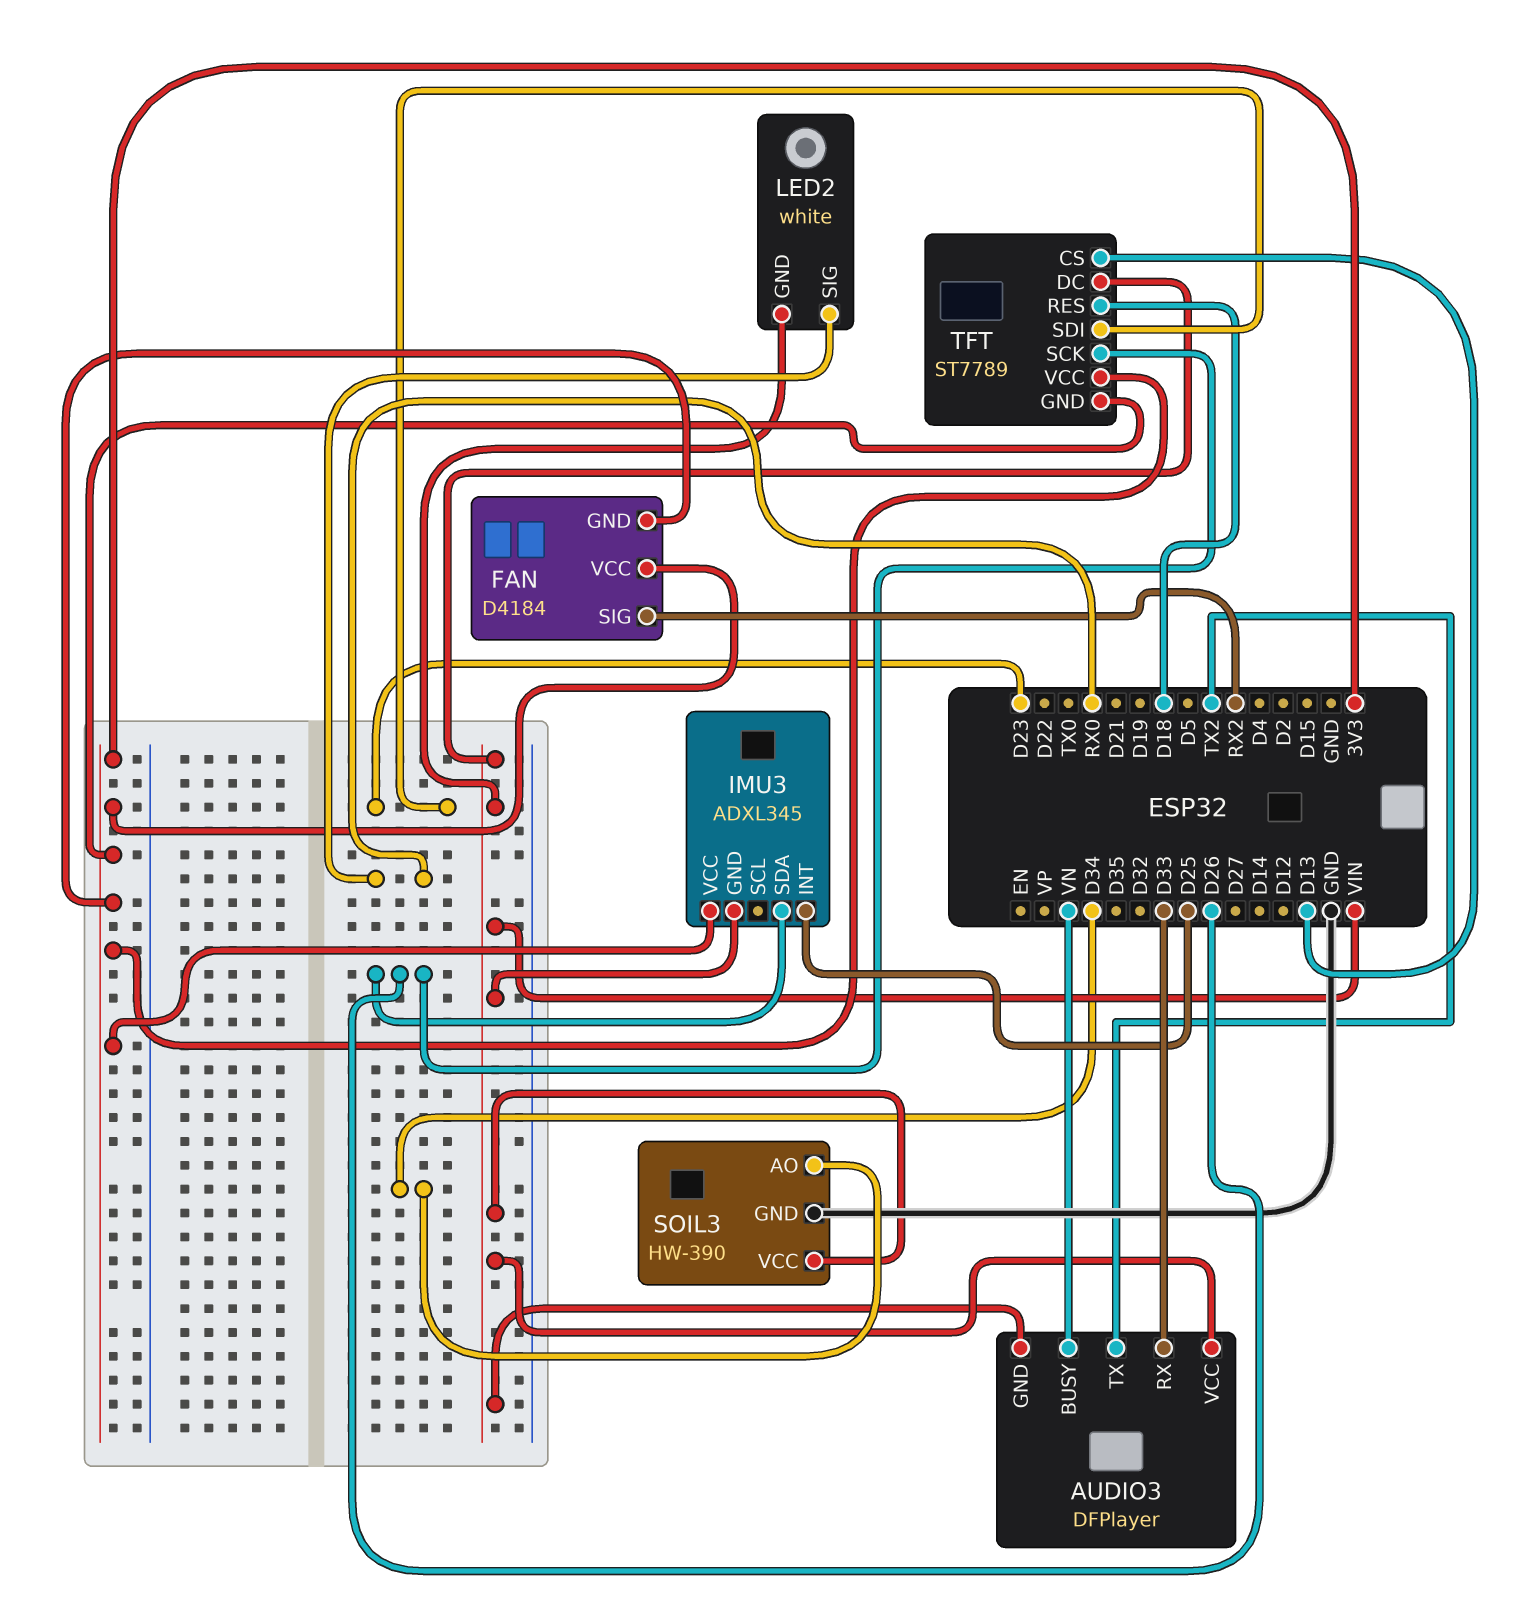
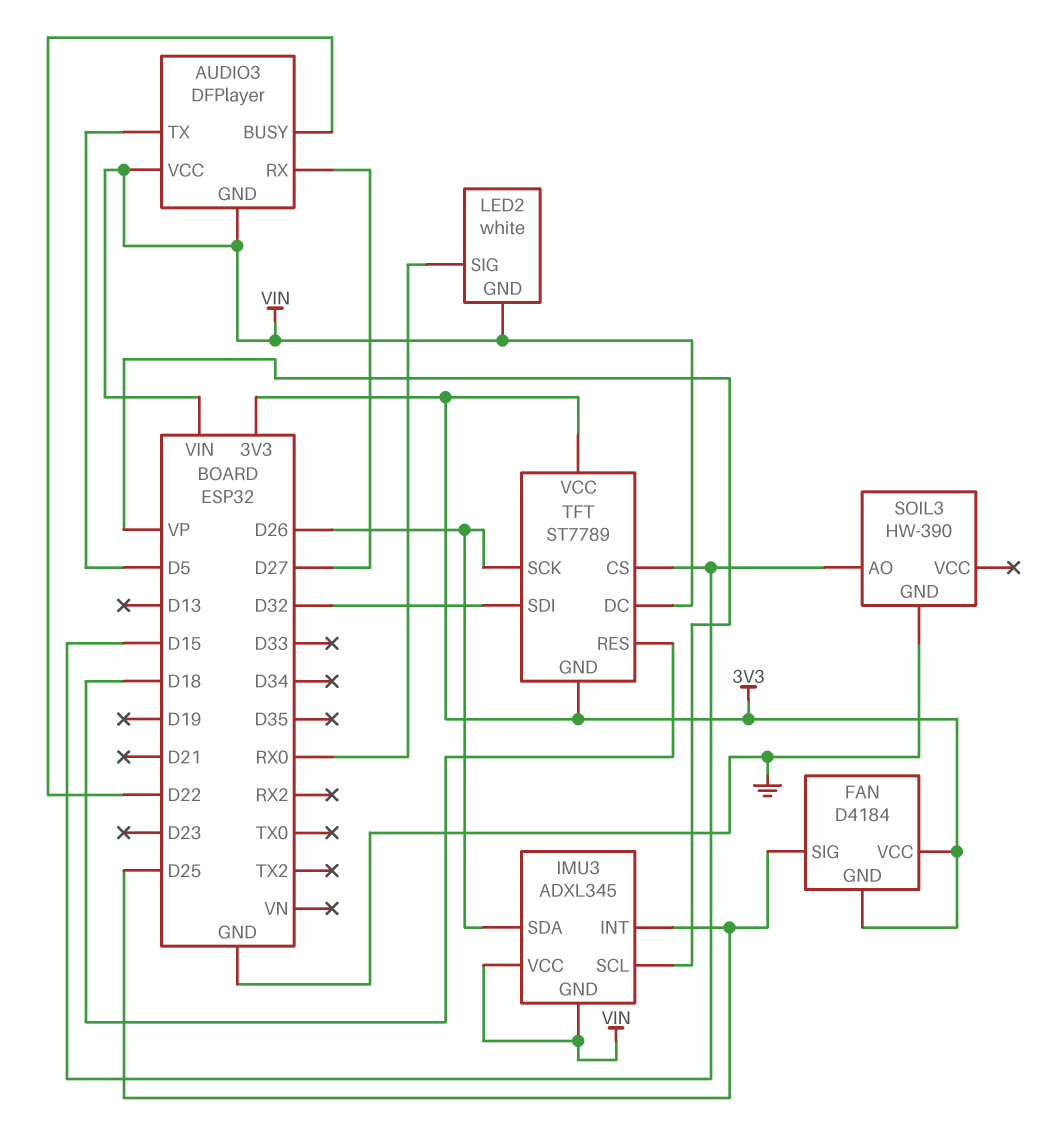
AUDIO3 pin BUSY: VN -> D22
AUDIO3 pin RX: D33 -> D27
AUDIO3 pin TX: TX2 -> D5
FAN pin SIG: RX2 -> D25
IMU3 pin SCL: none -> VP
IMU3 pin VCC: 3V3 -> VIN
SOIL3 pin AO: D34 -> D15
SOIL3 pin VCC: VIN -> none
TFT pin CS: D13 -> D15
TFT pin SDI: D23 -> D32

